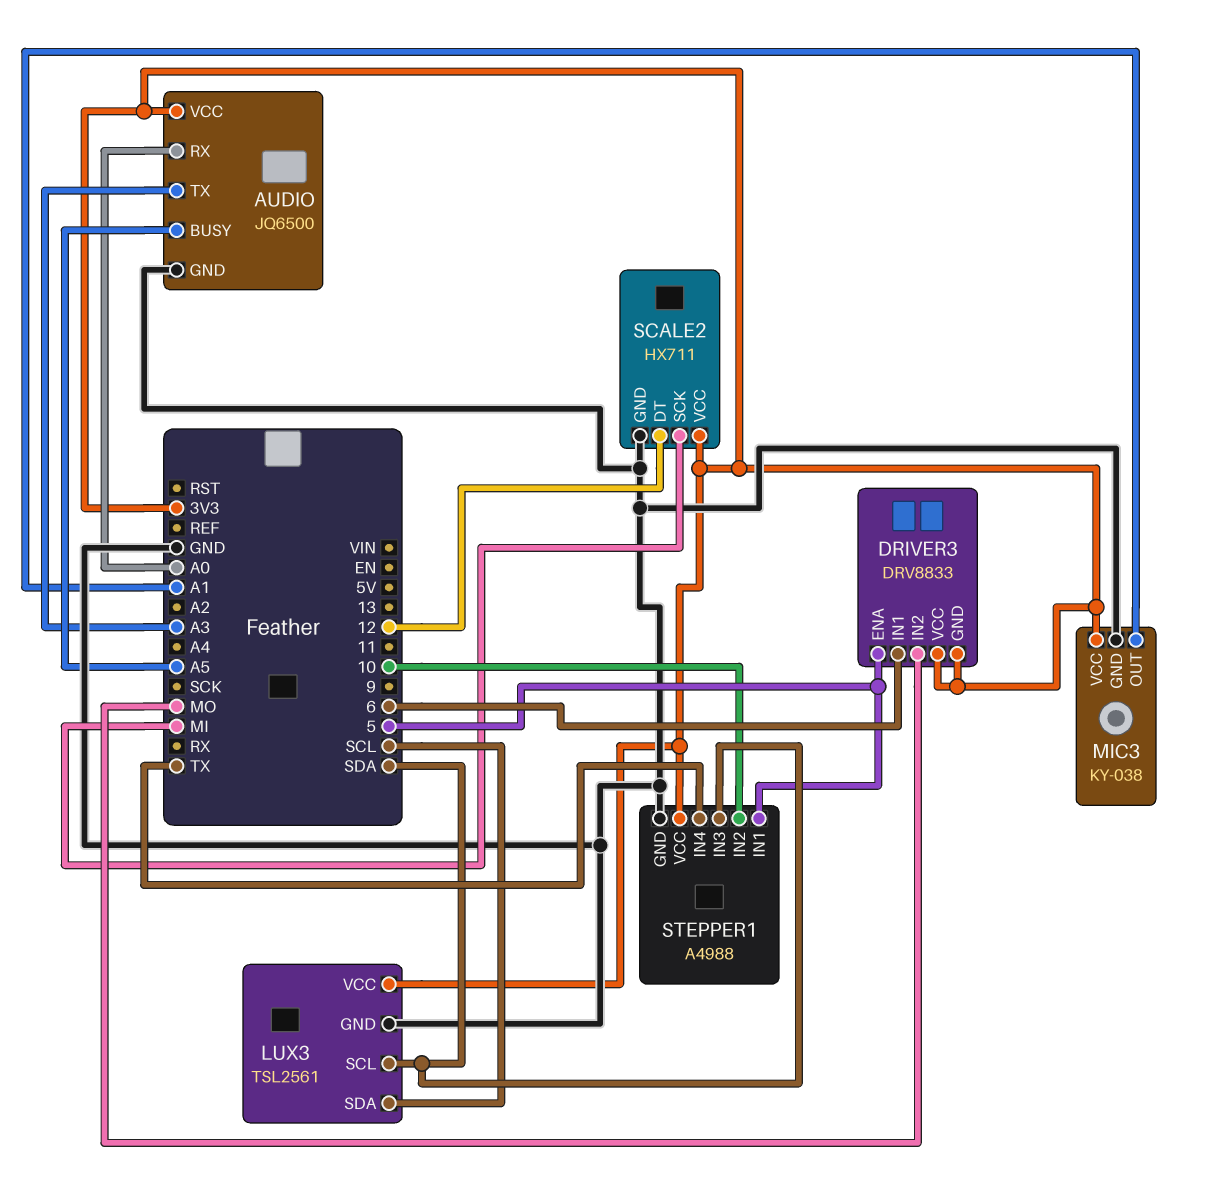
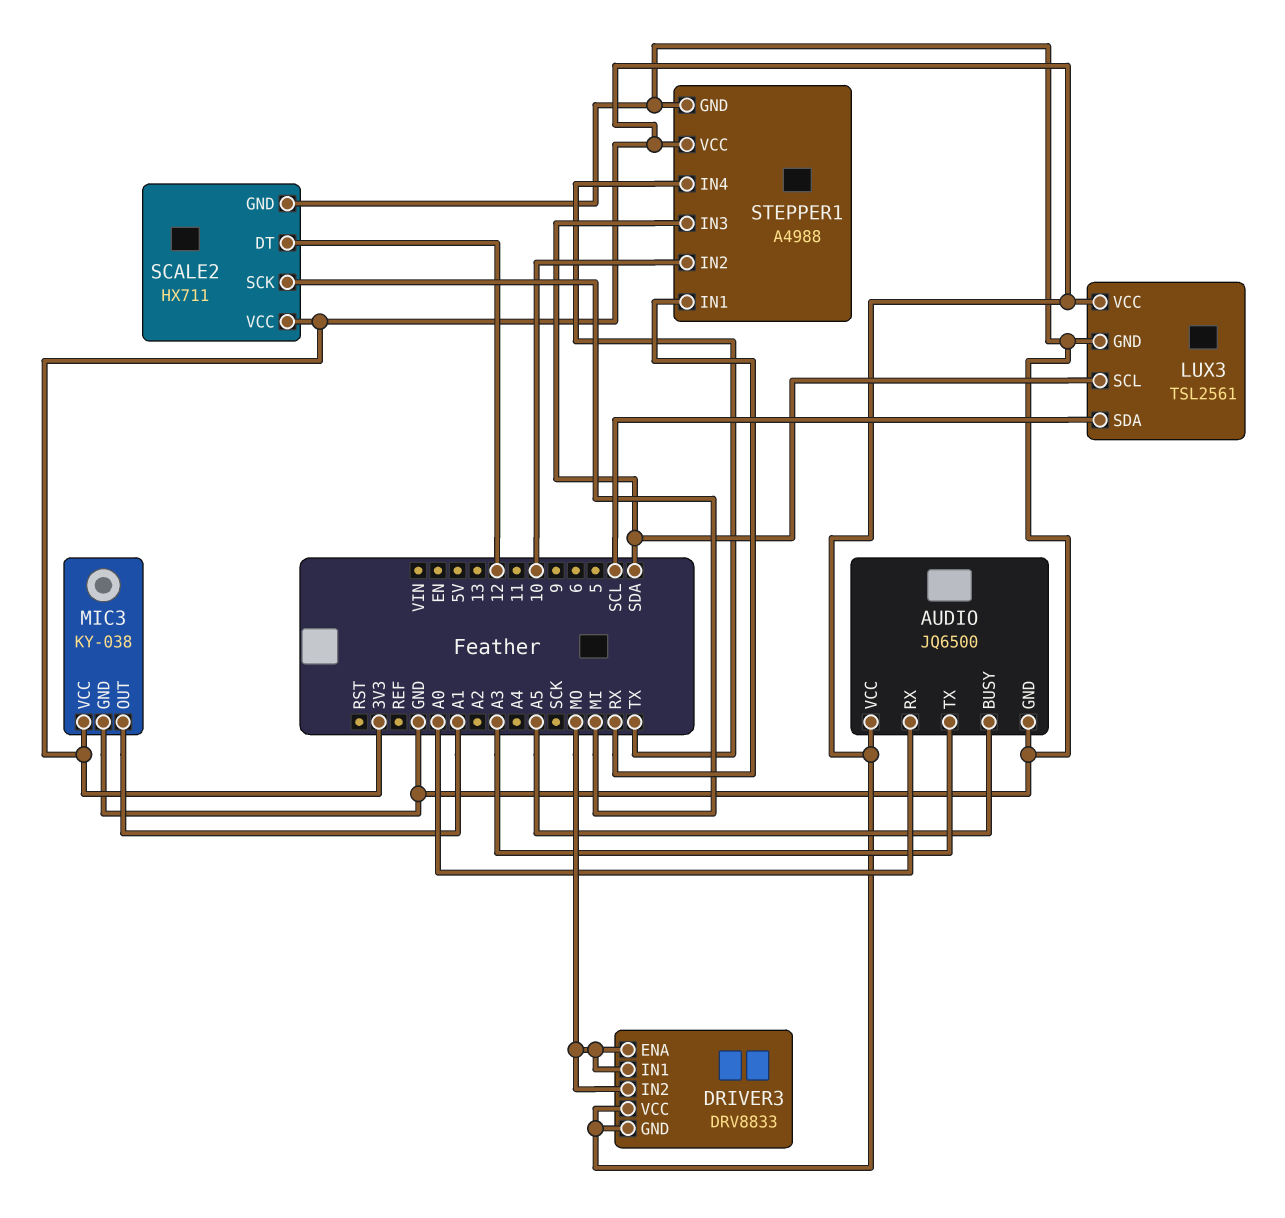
DRIVER3 pin ENA: 5 -> MO
DRIVER3 pin IN1: 6 -> MO
STEPPER1 pin IN1: 5 -> RX

